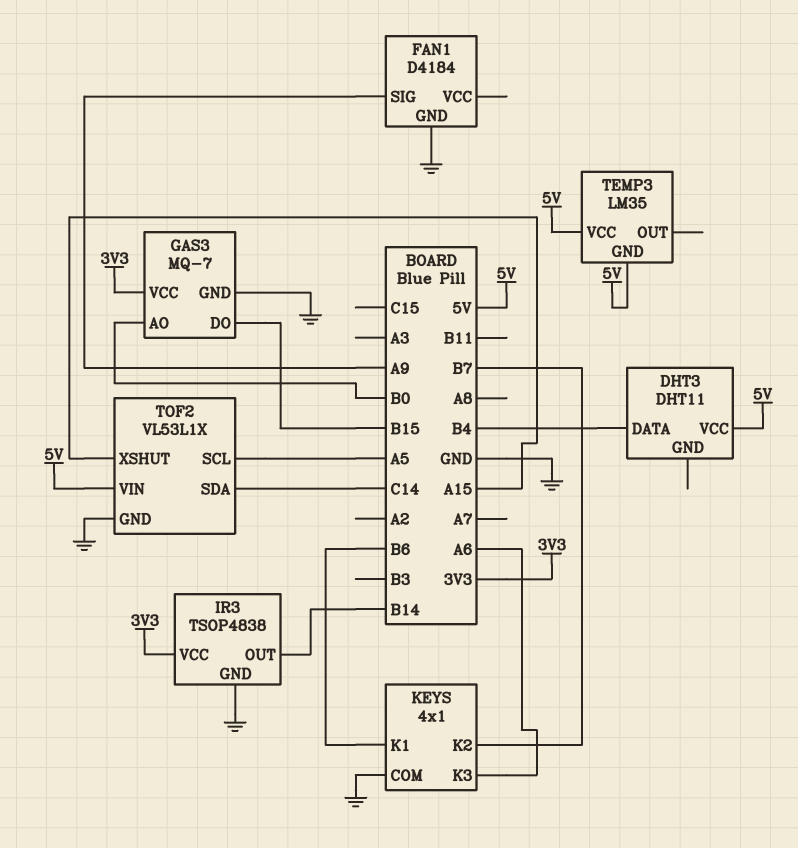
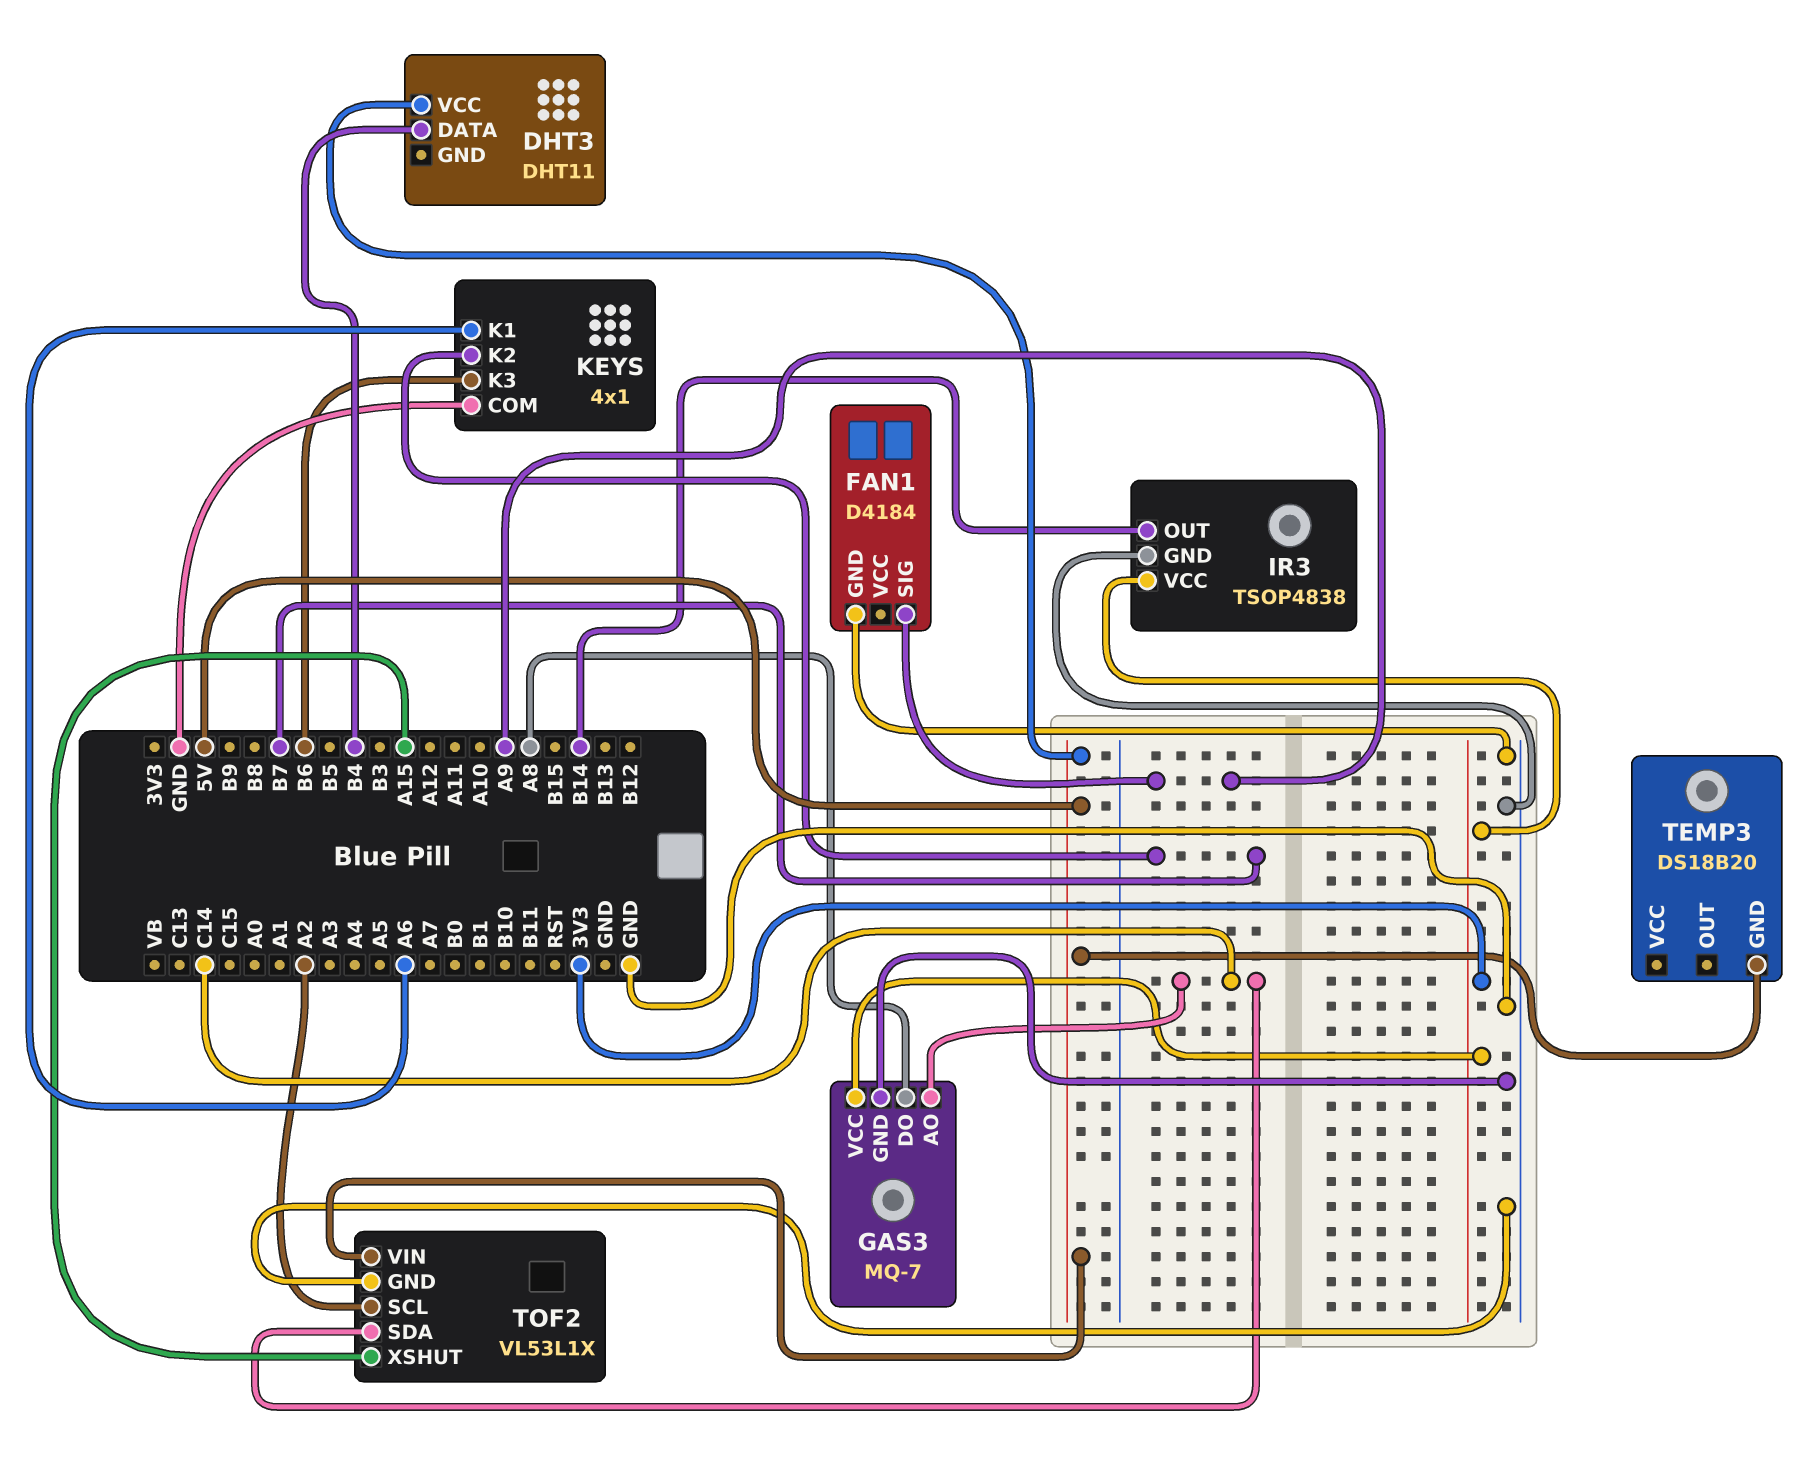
GAS3 pin AO: B0 -> C14
GAS3 pin DO: B15 -> A8
KEYS pin K1: B6 -> A6
KEYS pin K3: A6 -> B6
TEMP3: LM35 -> DS18B20
TEMP3 pin VCC: 5V -> none
TOF2 pin SCL: A5 -> A2

